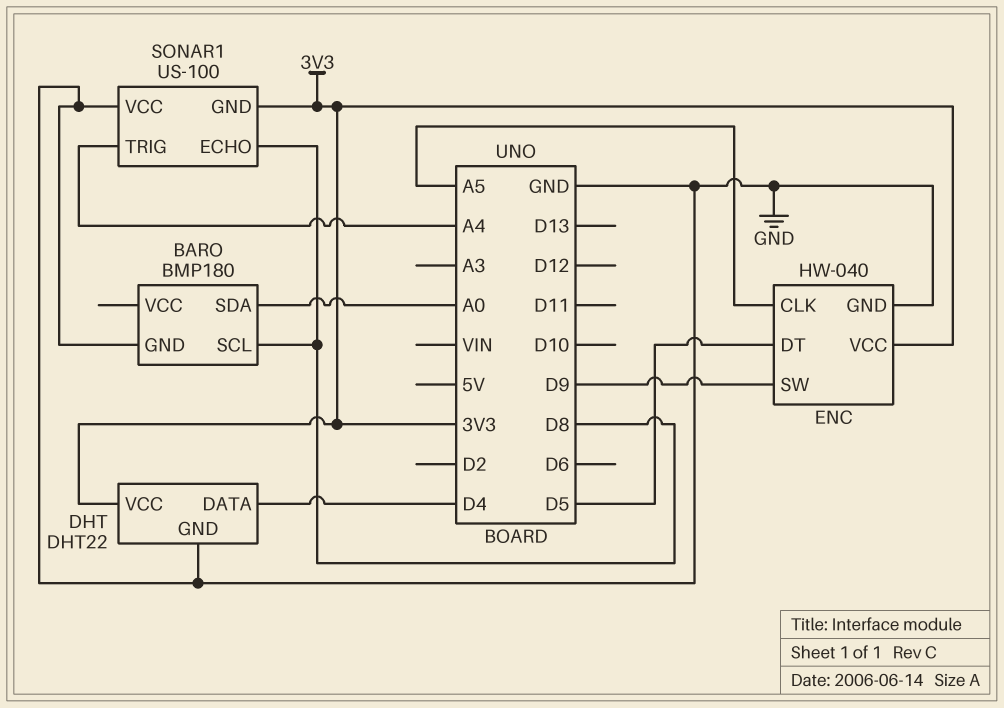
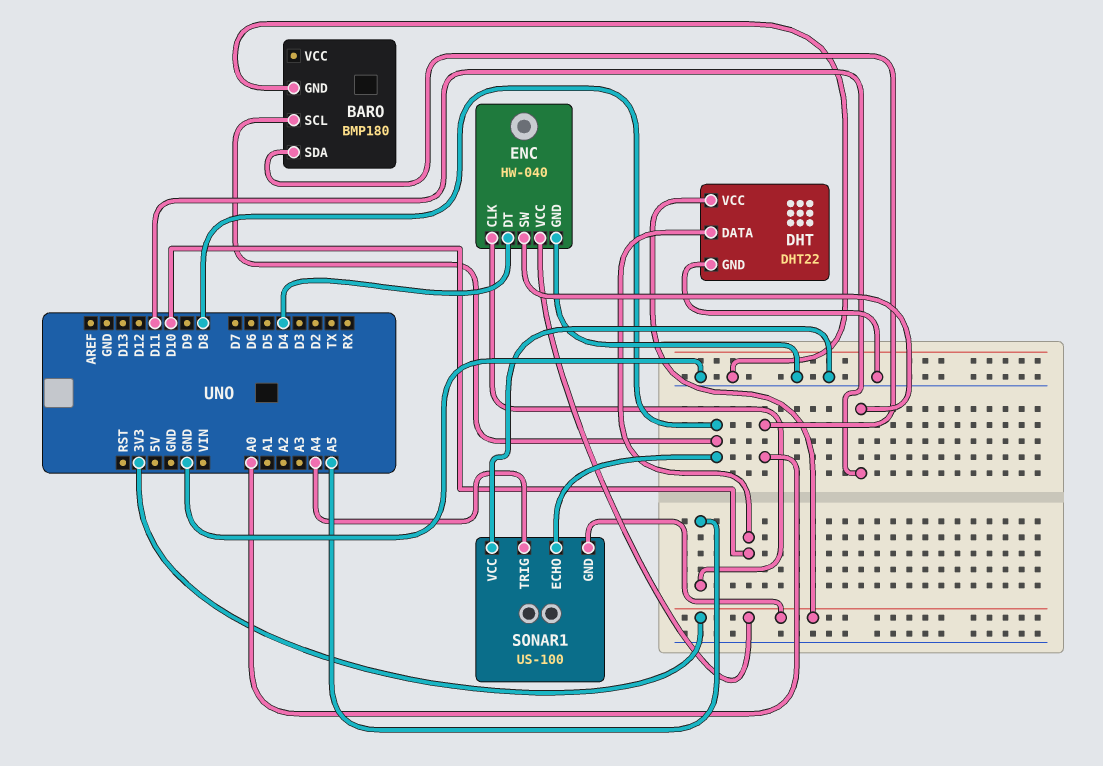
DHT pin DATA: D4 -> D10
ENC pin DT: D5 -> D4
ENC pin SW: D9 -> D11

